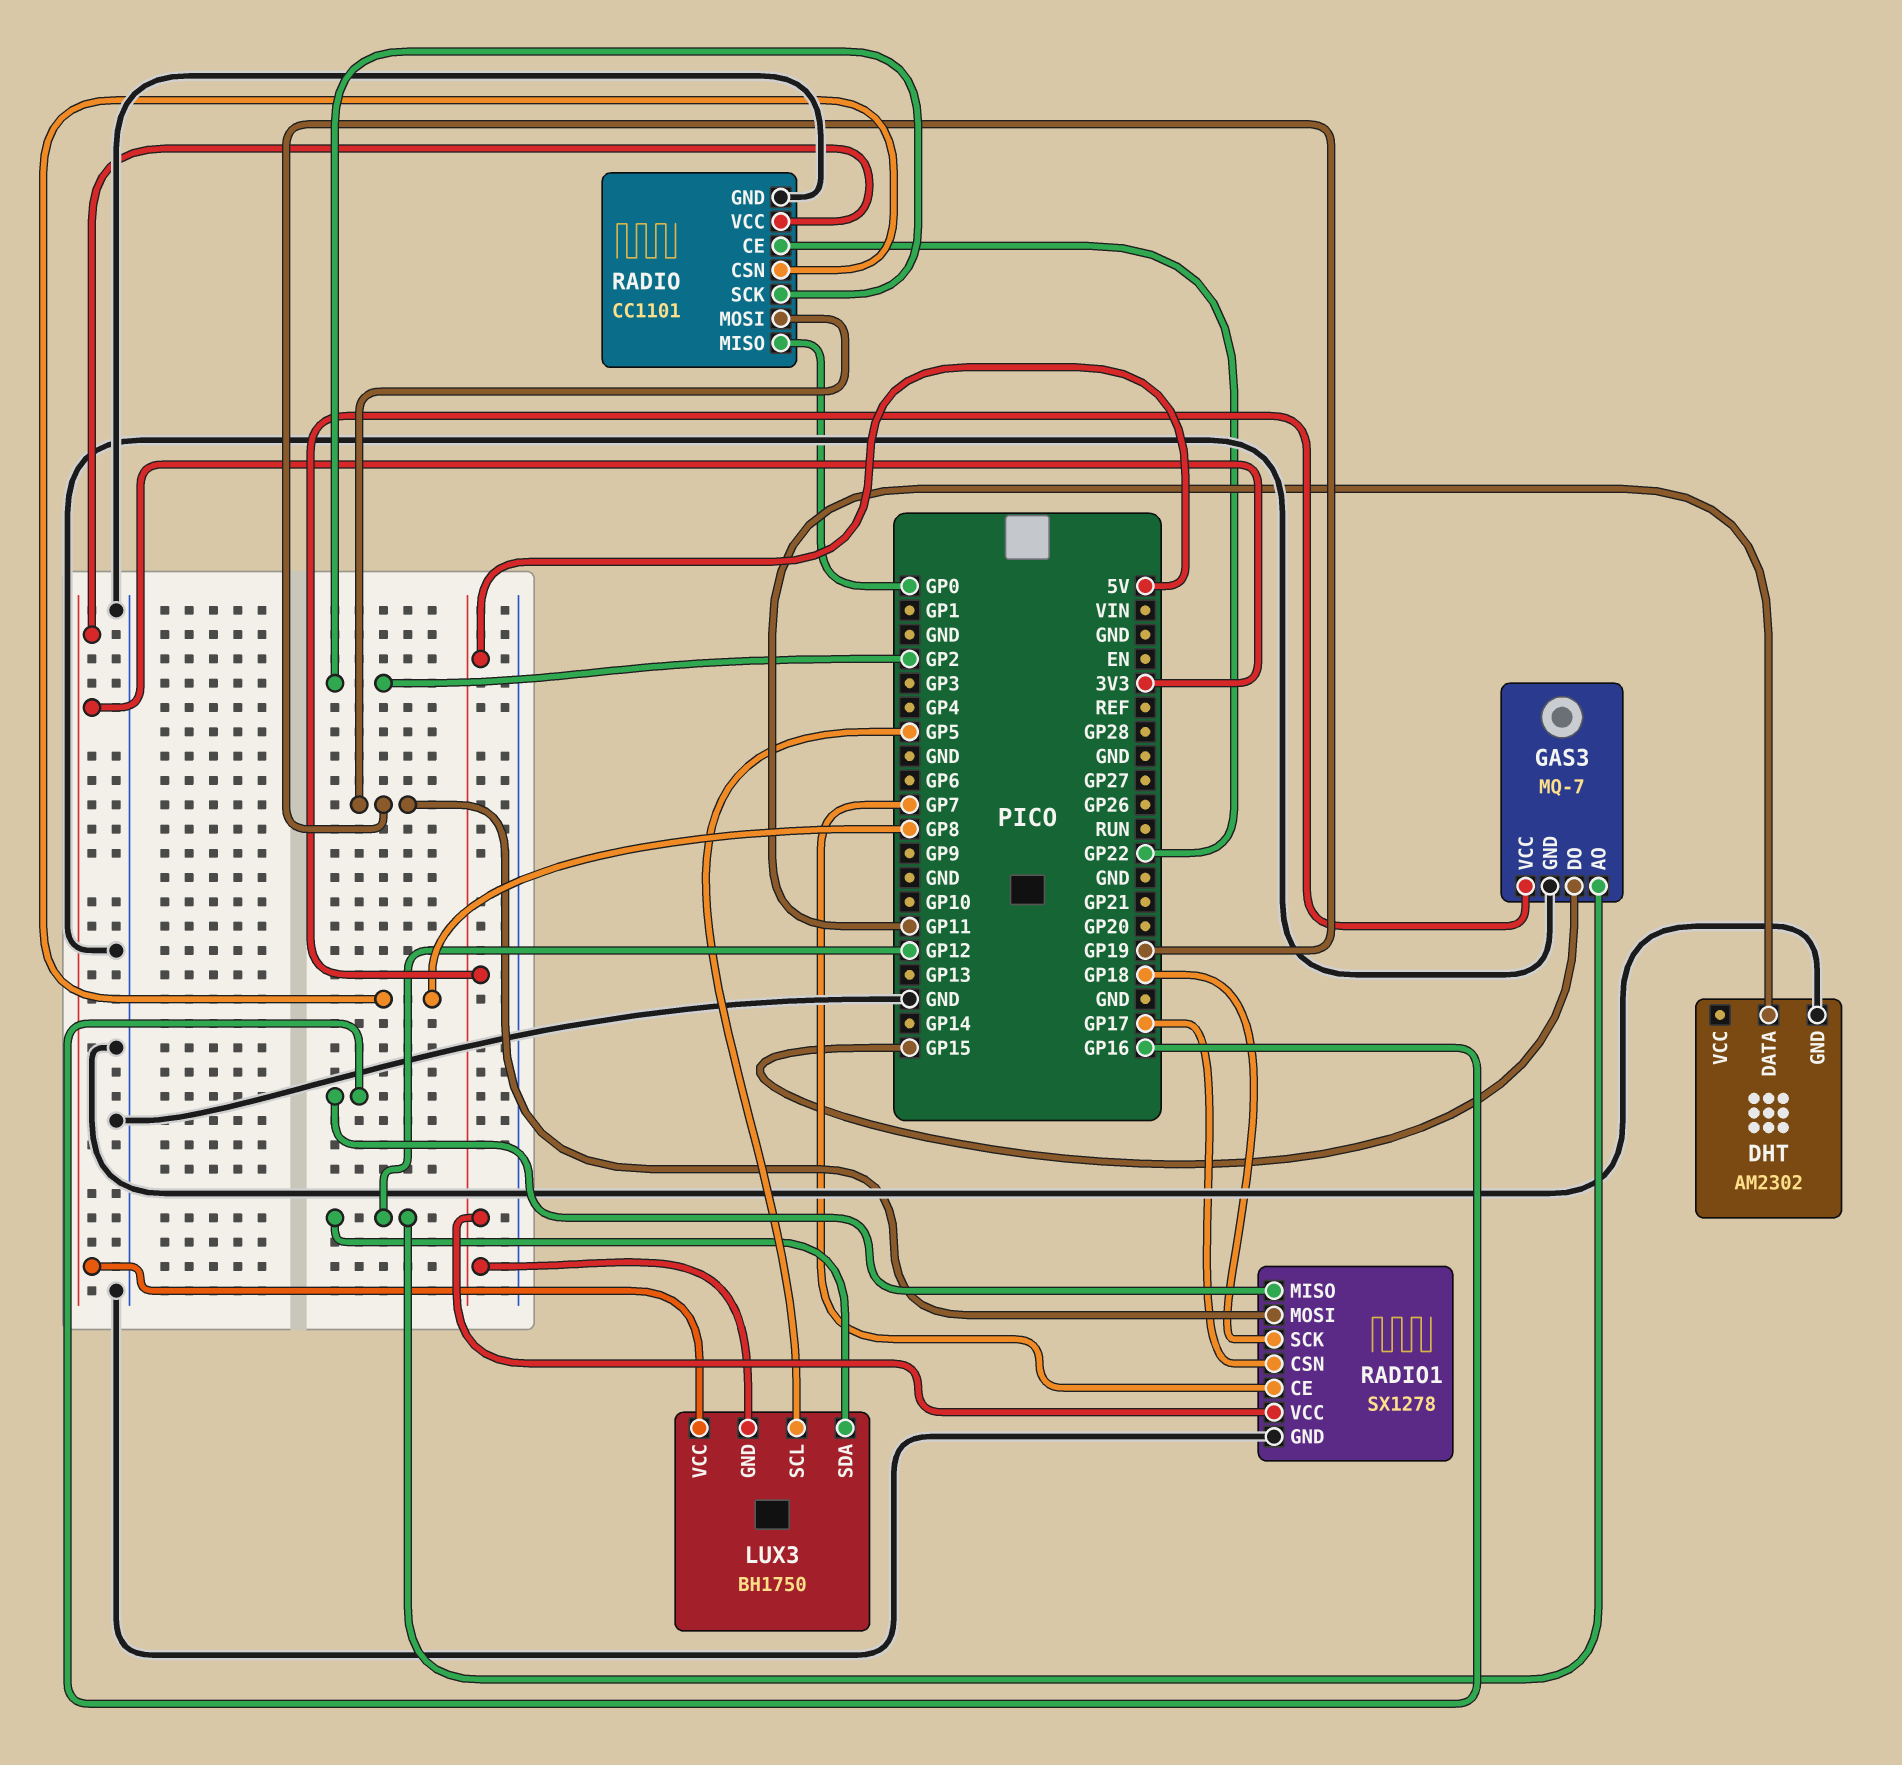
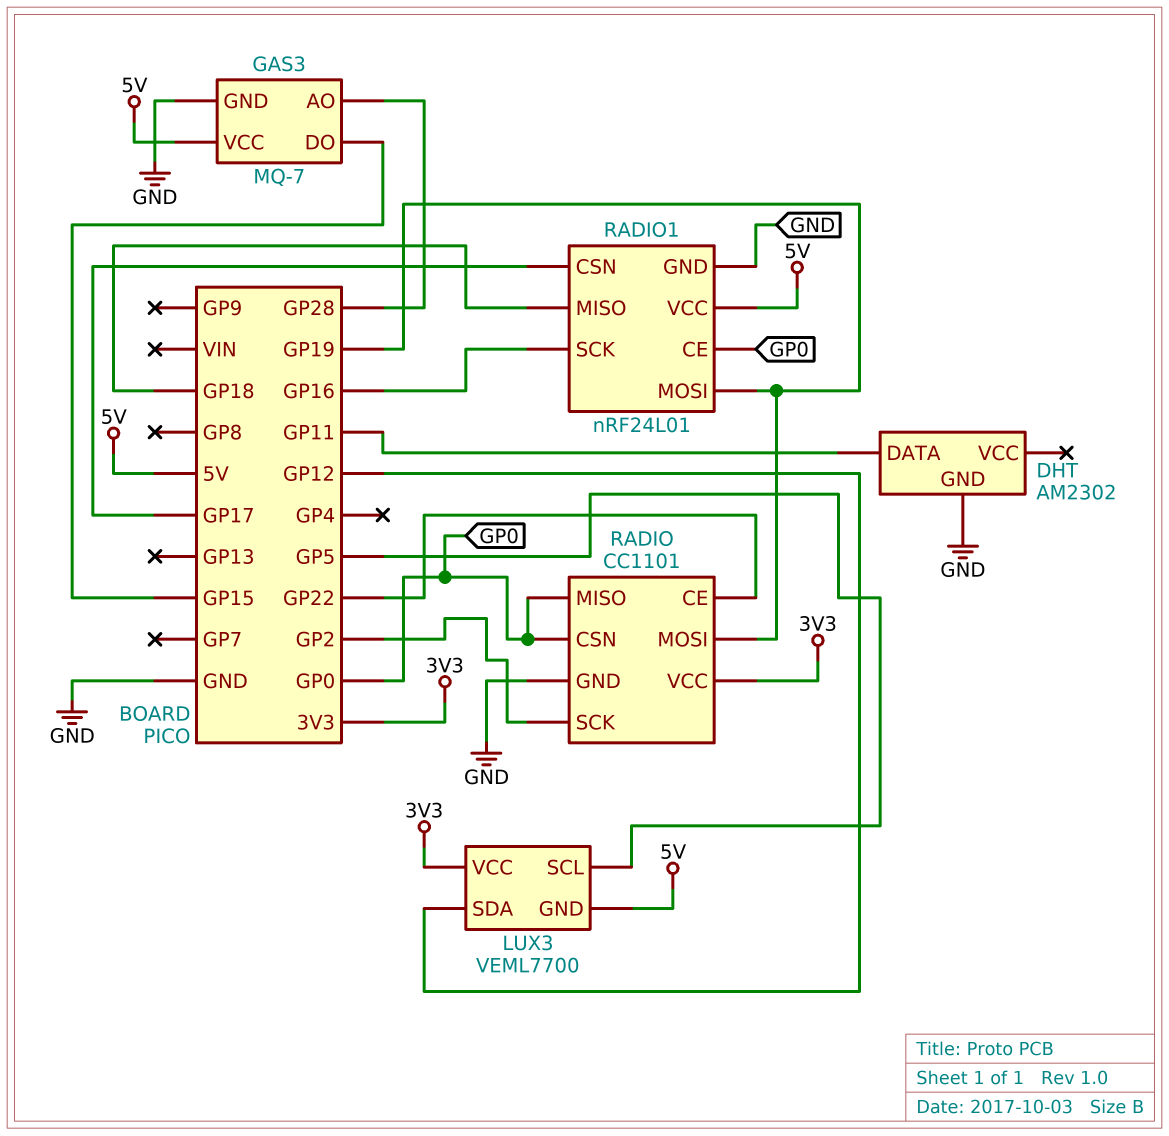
GAS3 pin AO: GP12 -> GP28
LUX3: BH1750 -> VEML7700
RADIO pin CSN: GP8 -> GP0
RADIO1: SX1278 -> nRF24L01
RADIO1 pin CE: GP7 -> GP0
RADIO1 pin MISO: GP16 -> GP18
RADIO1 pin SCK: GP18 -> GP16

